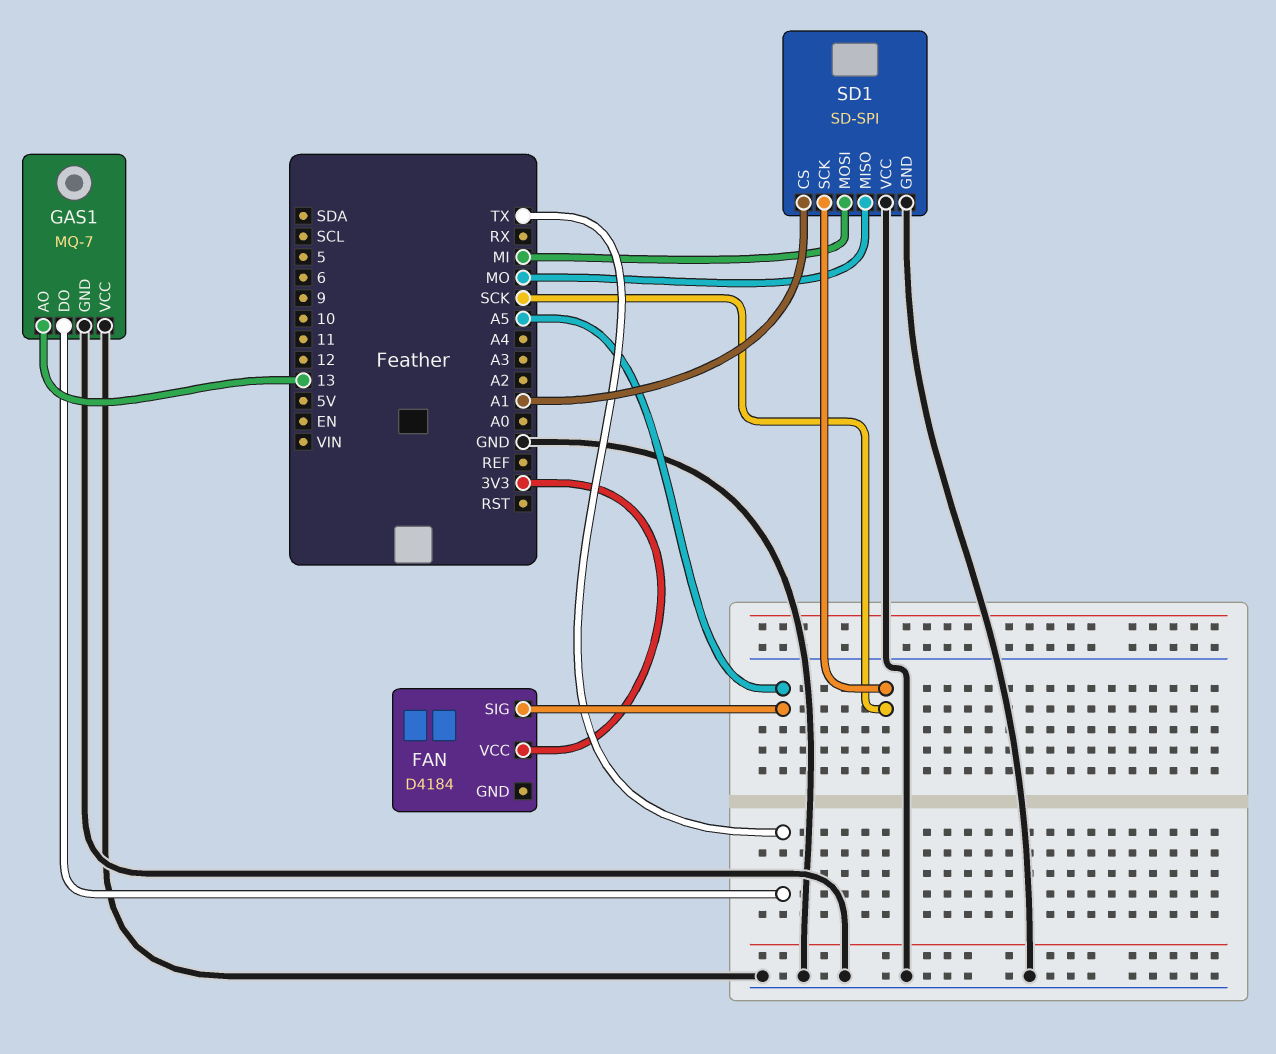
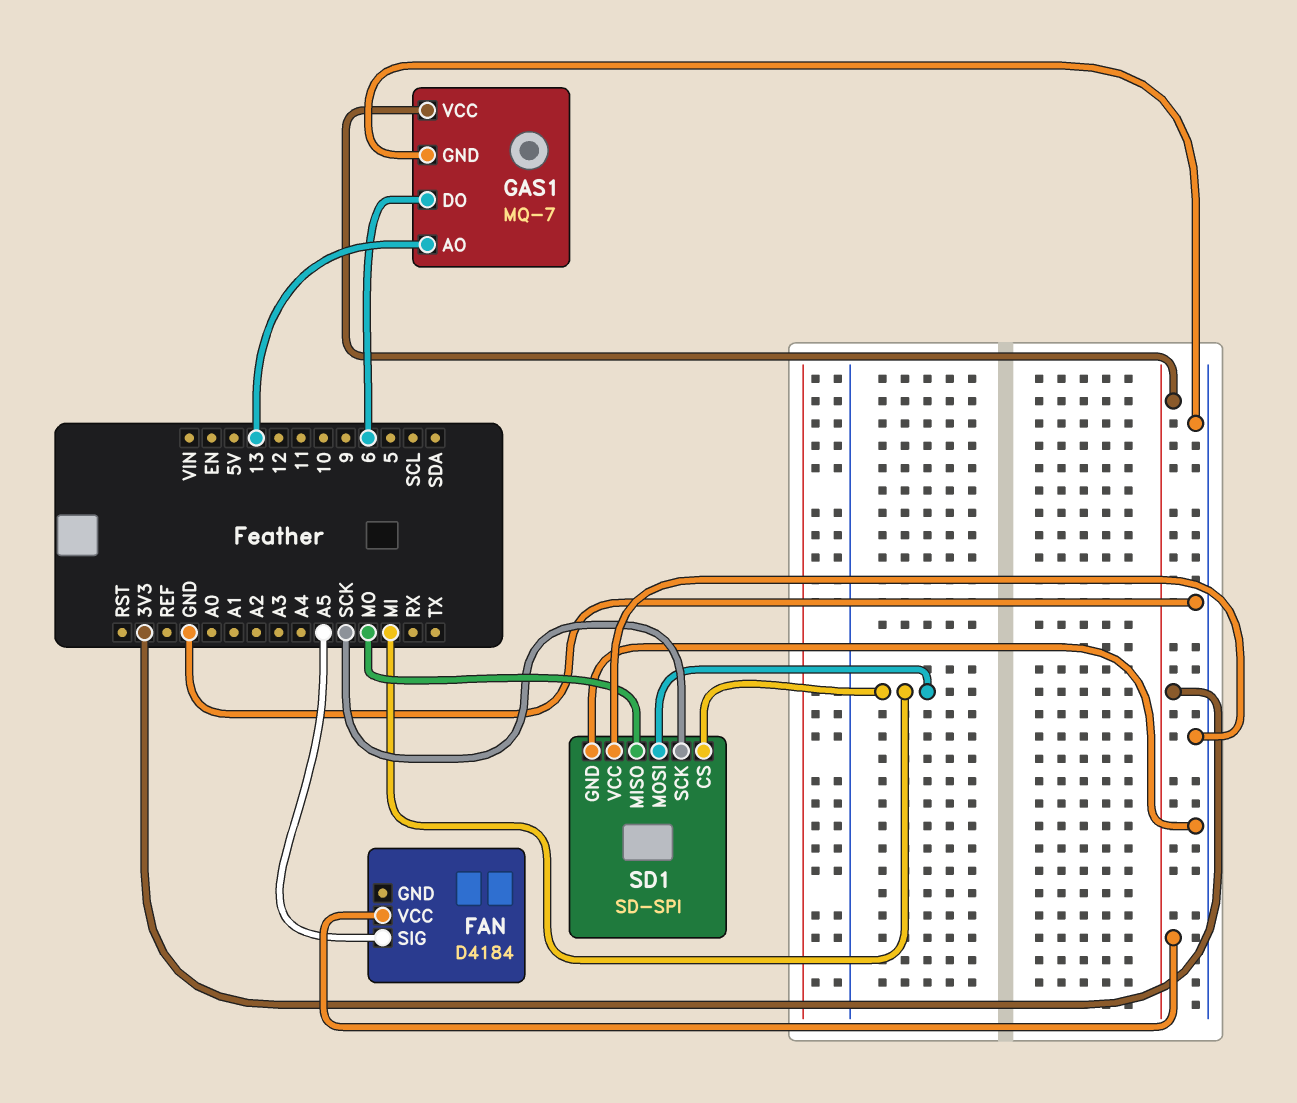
GAS1 pin DO: TX -> 6
GAS1 pin VCC: GND -> 3V3
SD1 pin CS: A1 -> MI

